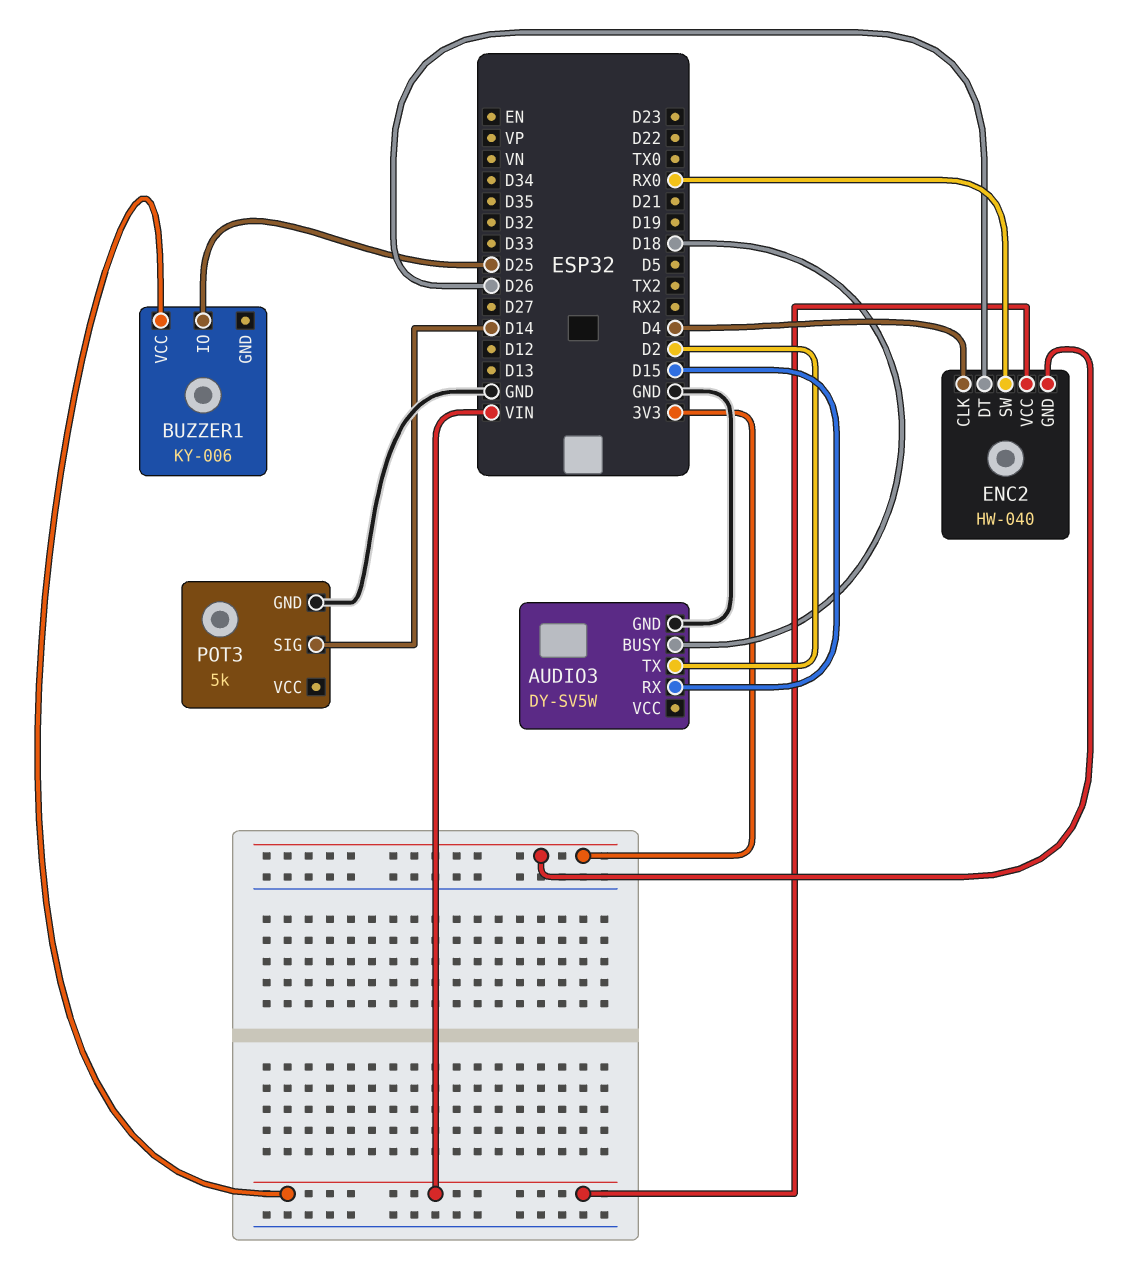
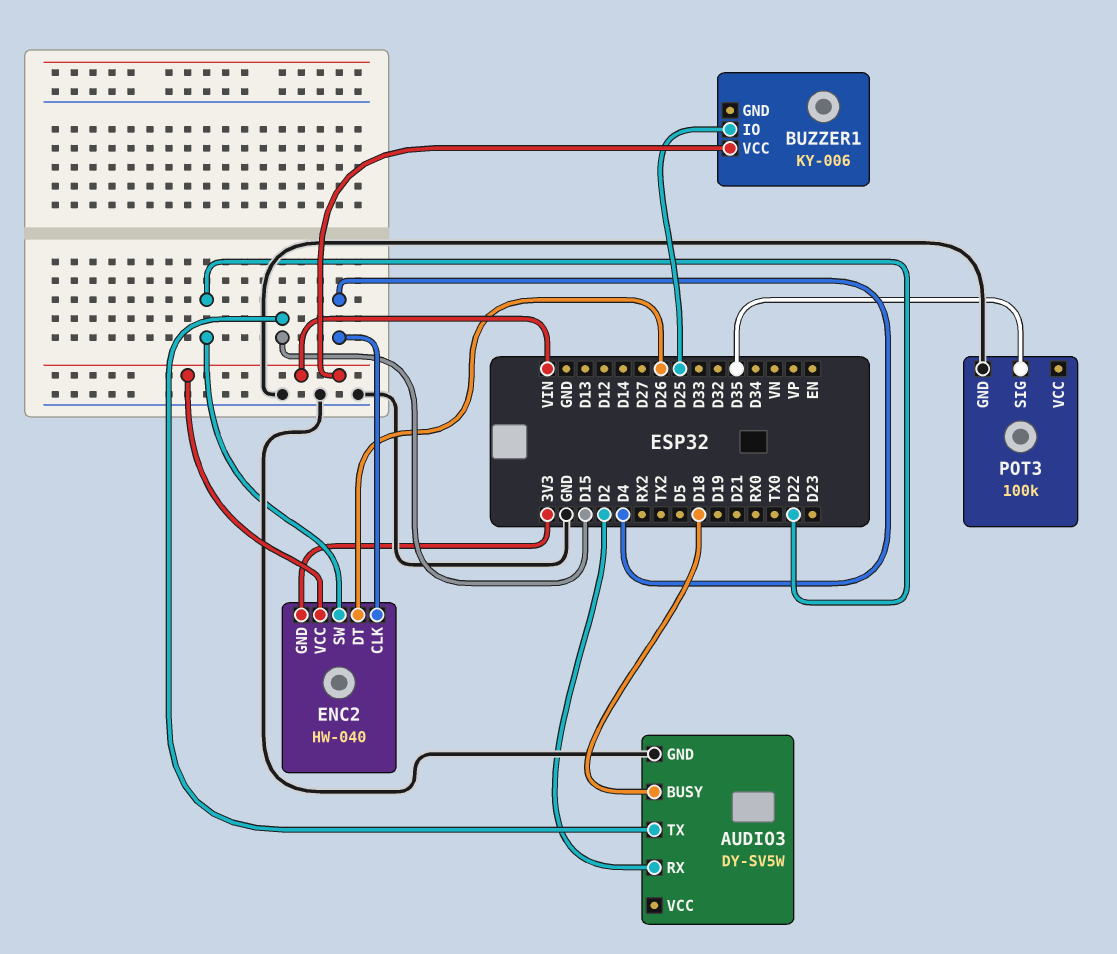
AUDIO3 pin RX: D15 -> D2
AUDIO3 pin TX: D2 -> D15
ENC2 pin SW: RX0 -> D22
POT3: 5k -> 100k
POT3 pin SIG: D14 -> D35

